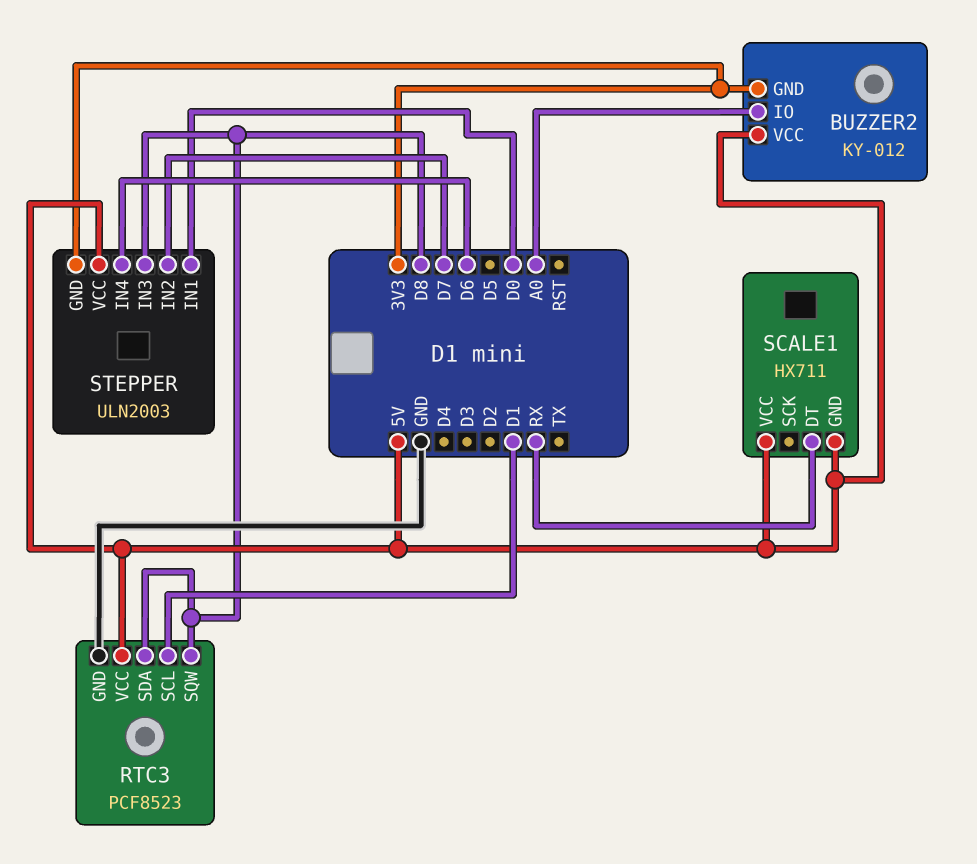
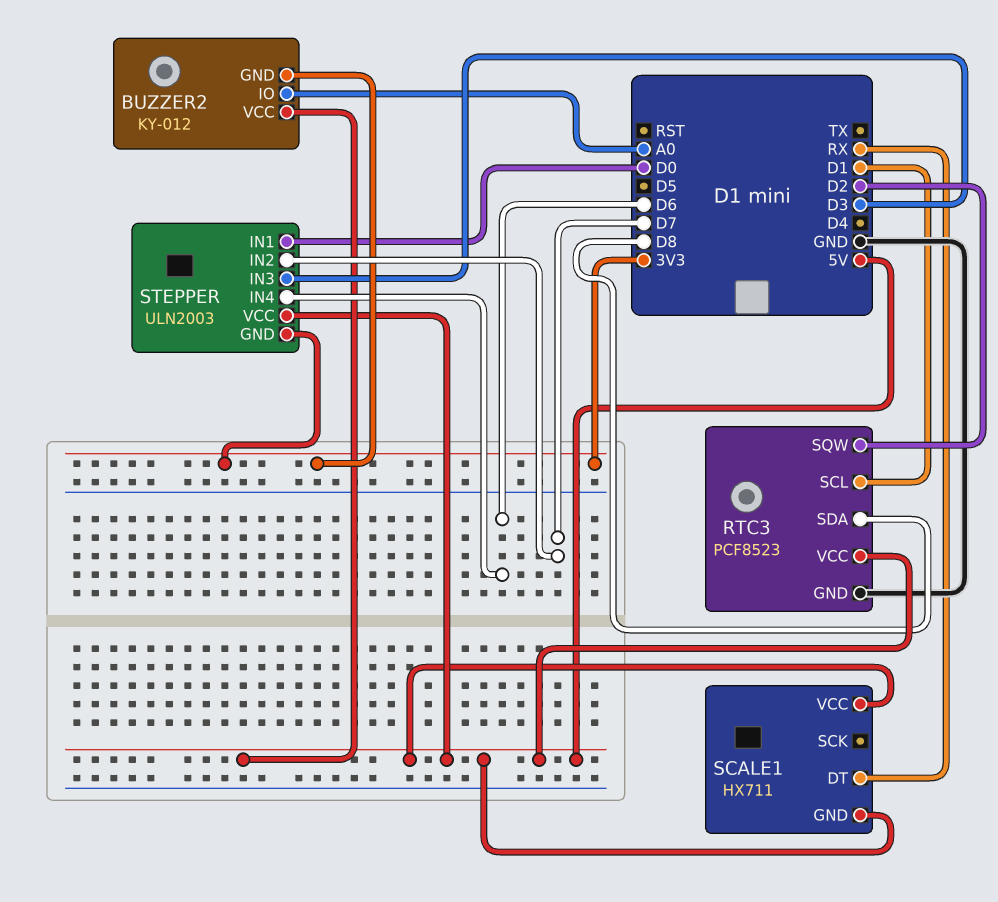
RTC3 pin SQW: D8 -> D2
STEPPER pin IN3: D8 -> D3

